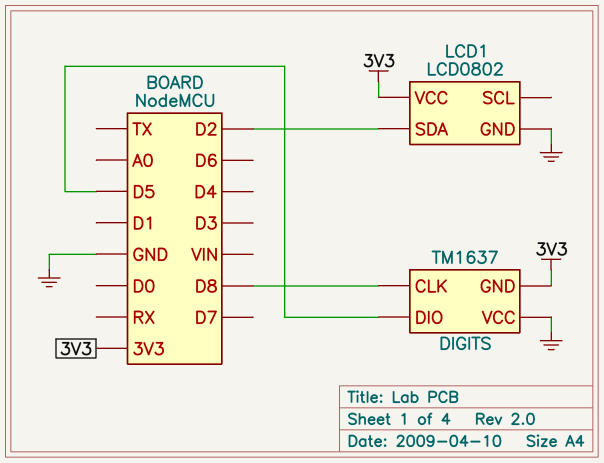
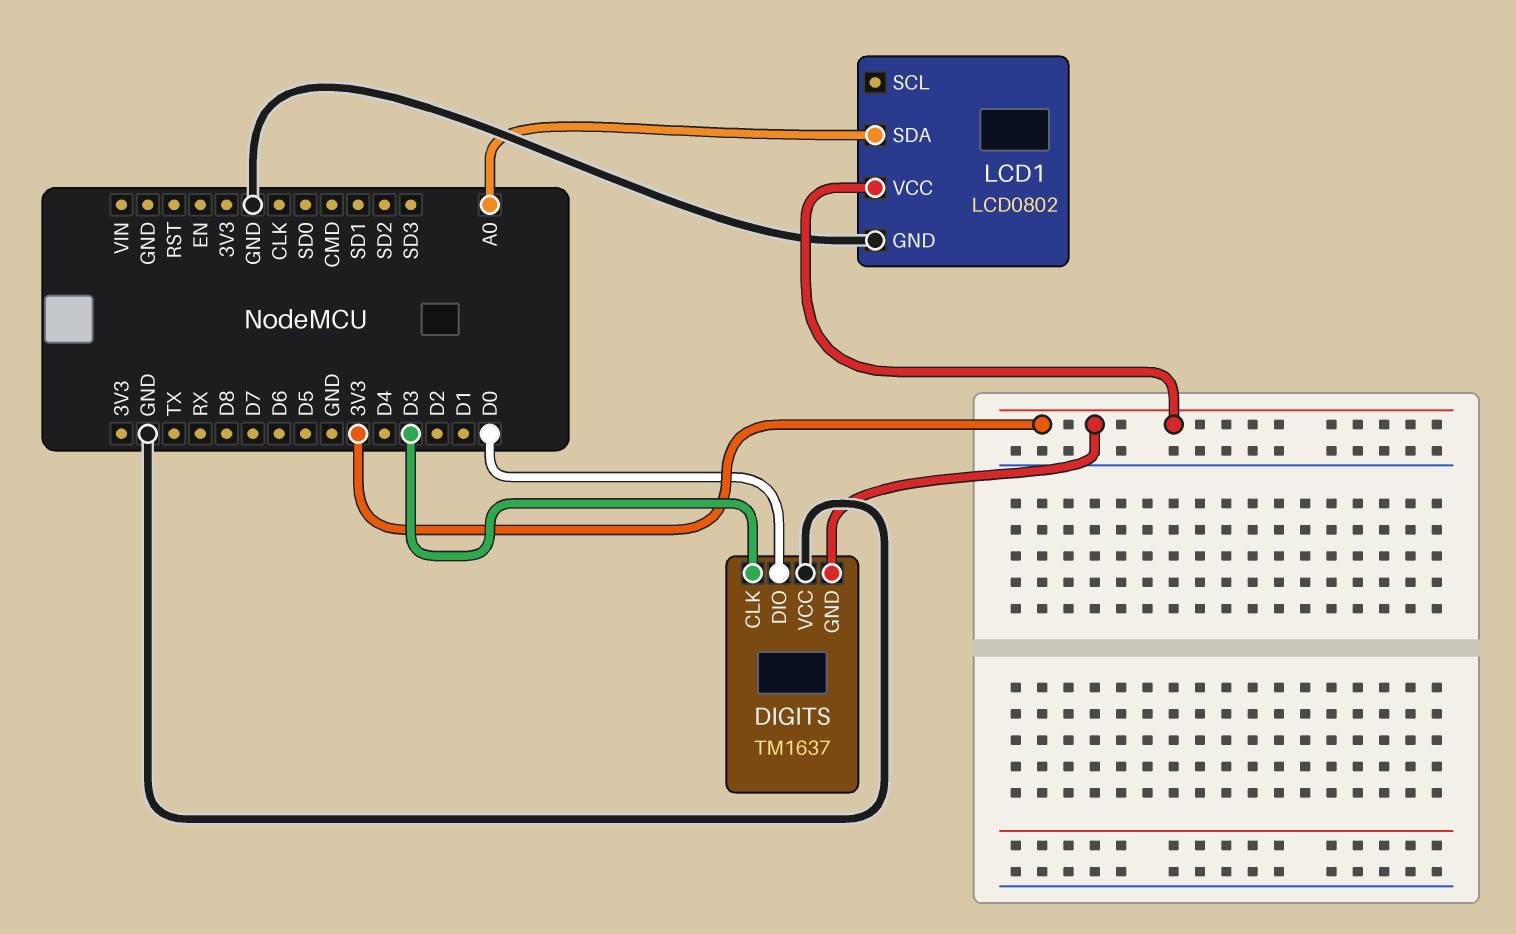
DIGITS pin CLK: D8 -> D3
DIGITS pin DIO: D5 -> D0
LCD1 pin SDA: D2 -> A0

